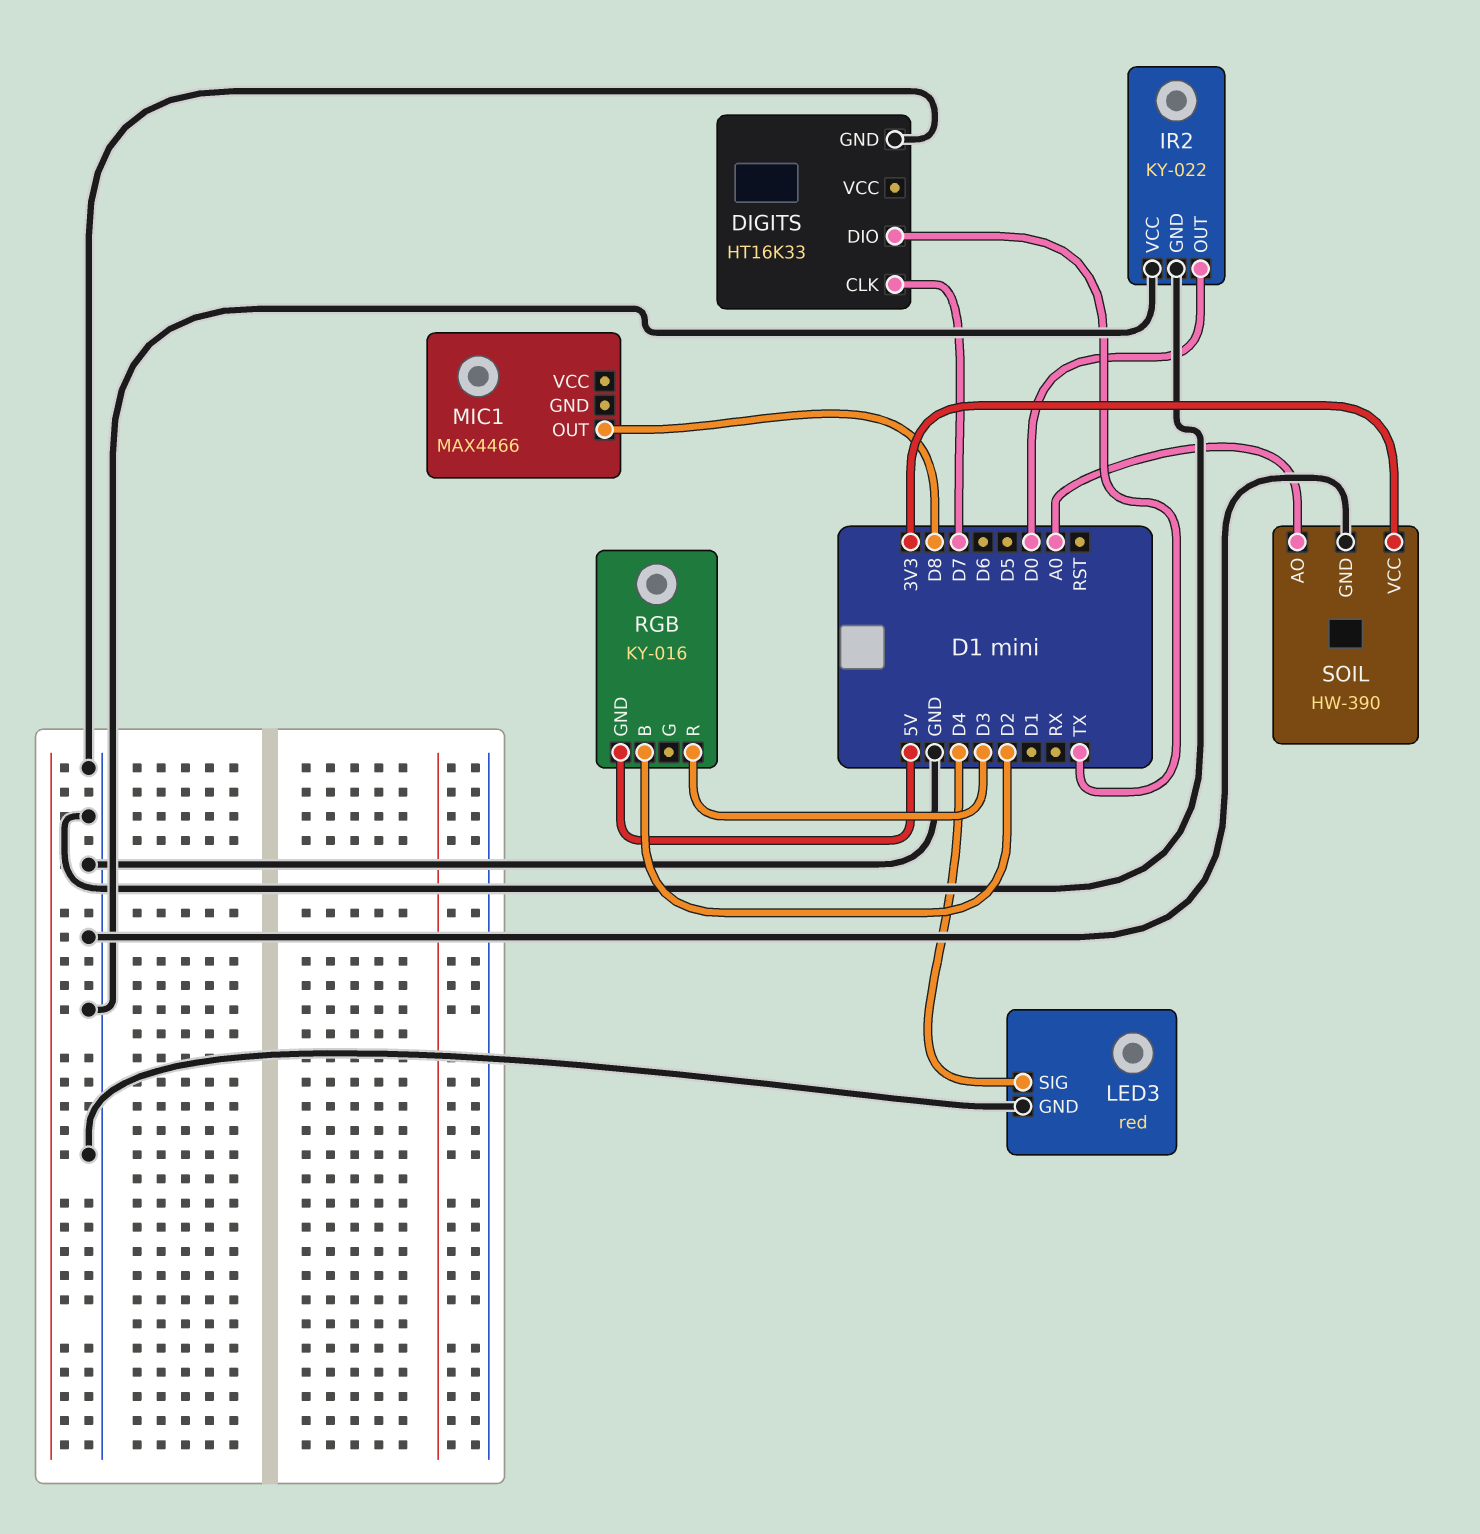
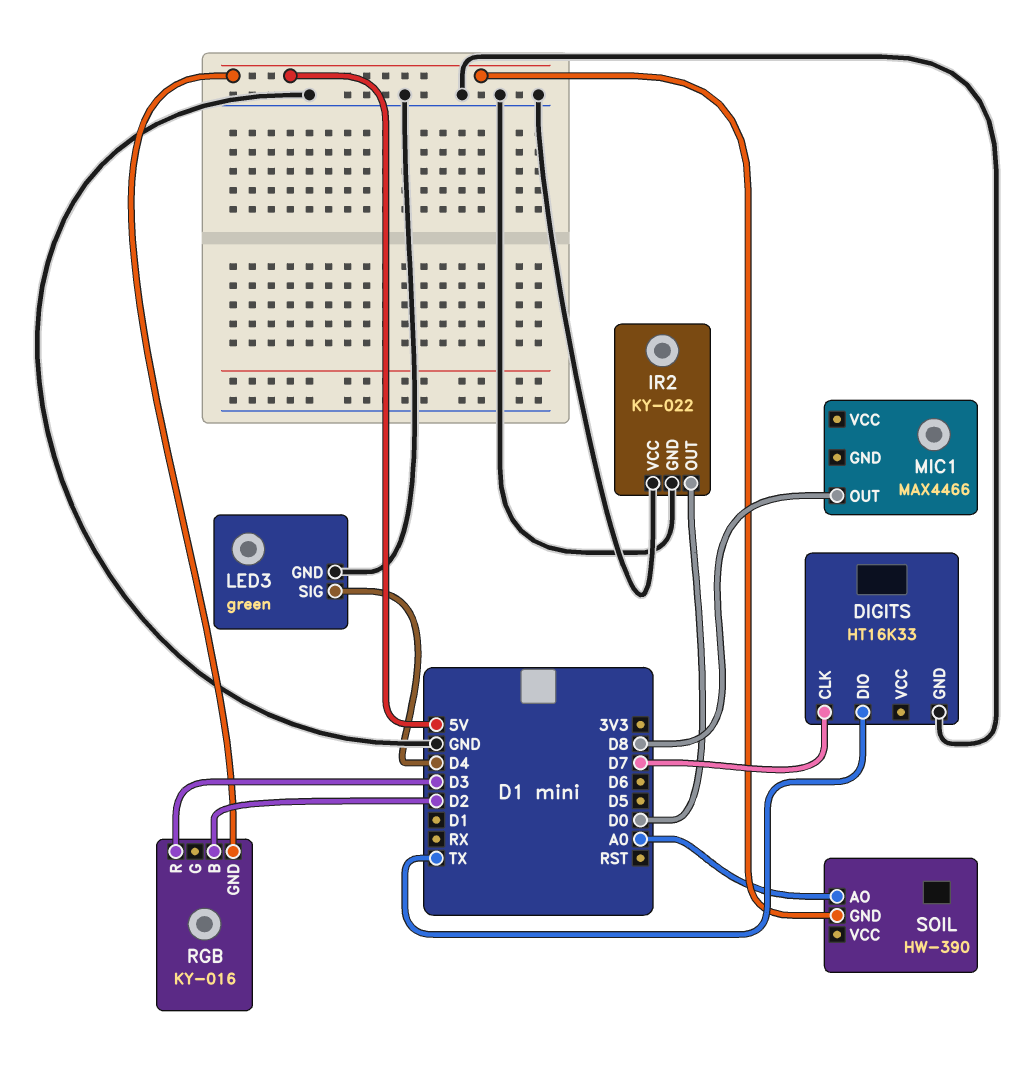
LED3: red -> green
SOIL pin GND: GND -> 5V
SOIL pin VCC: 3V3 -> none

